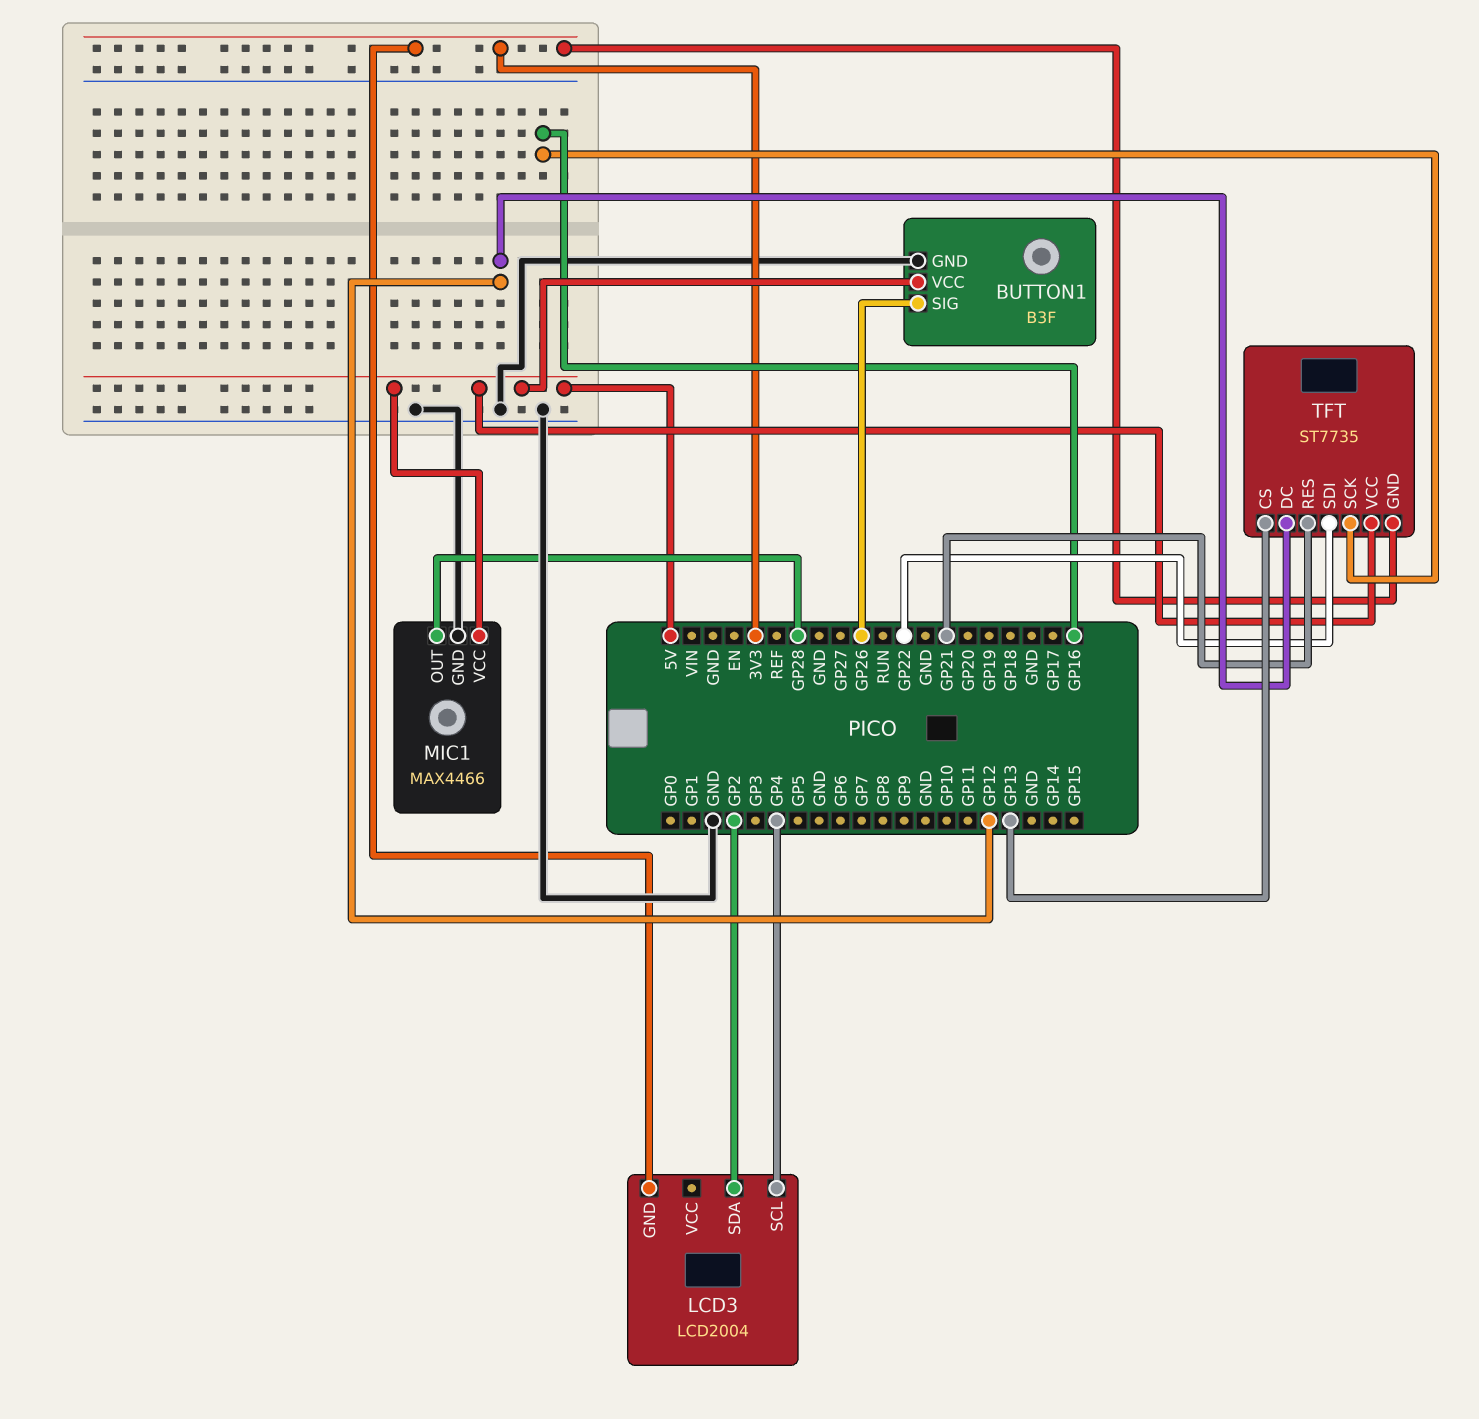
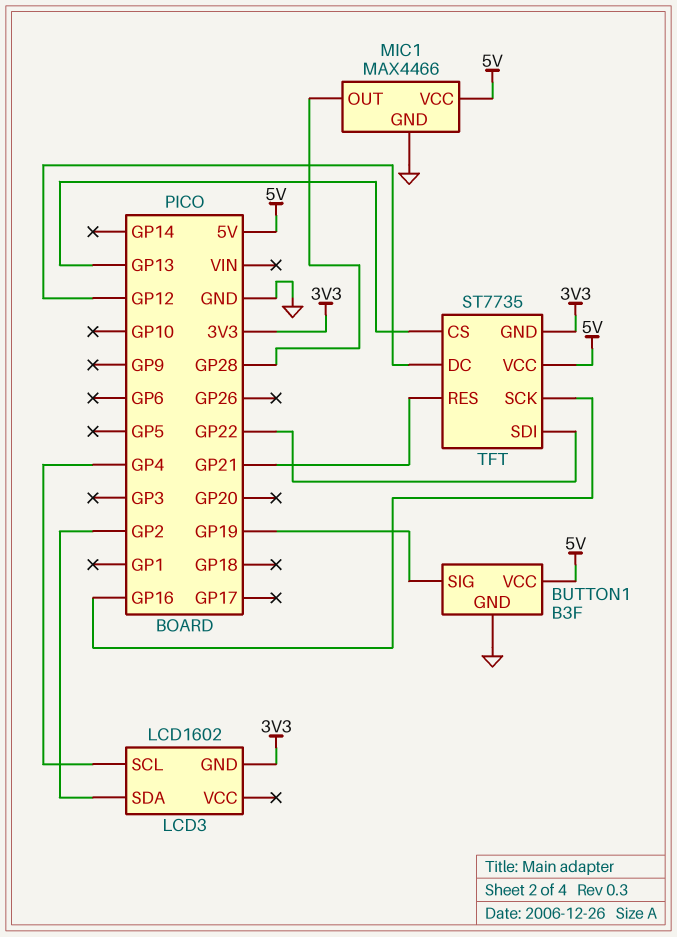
BUTTON1 pin SIG: GP26 -> GP19
LCD3: LCD2004 -> LCD1602

